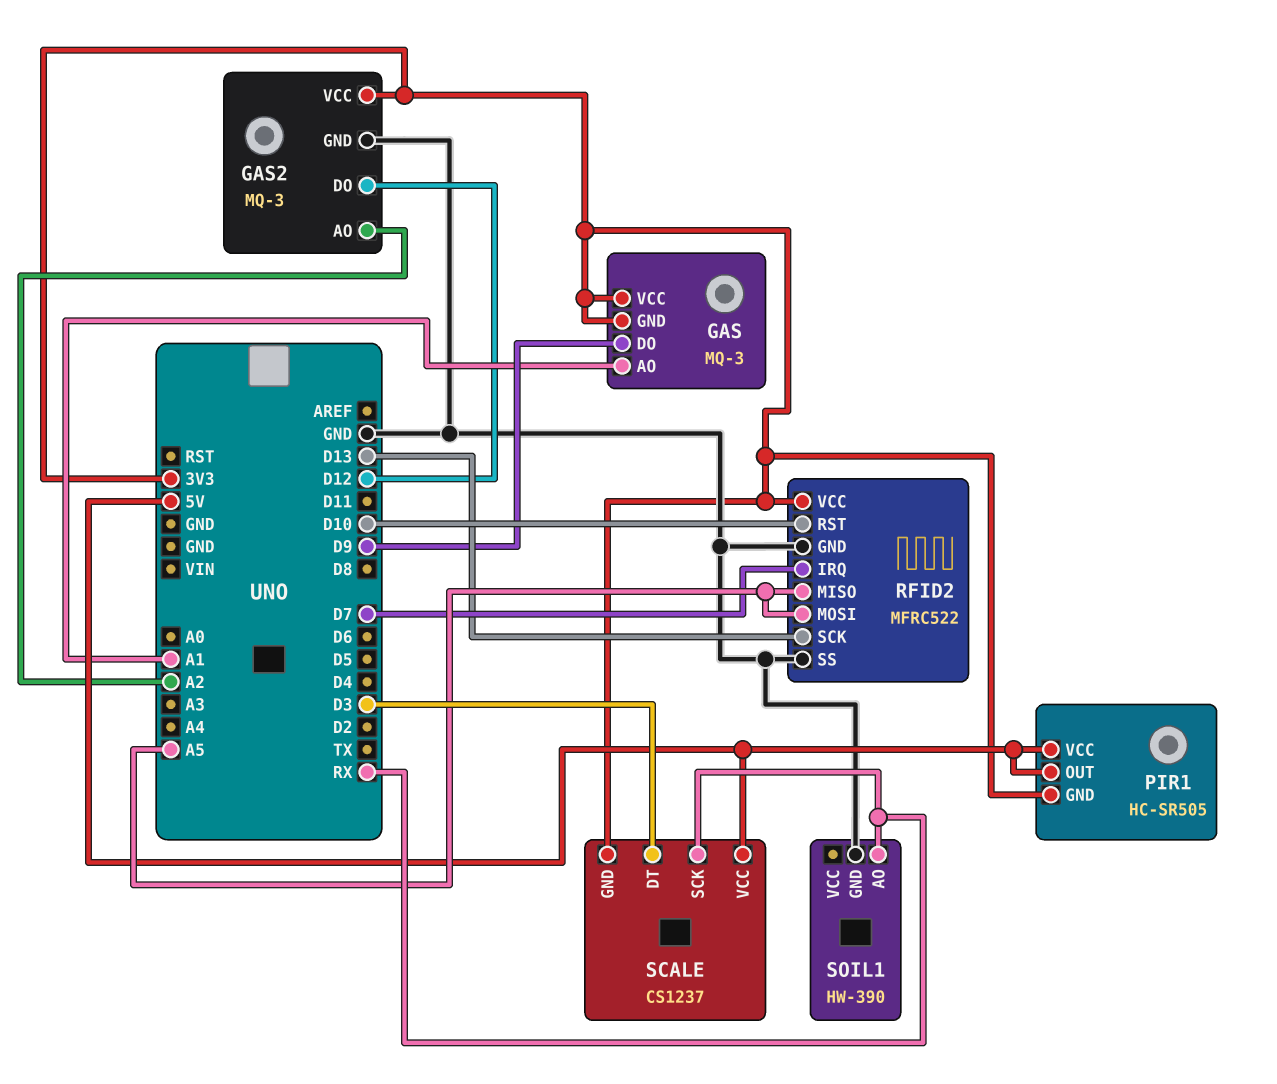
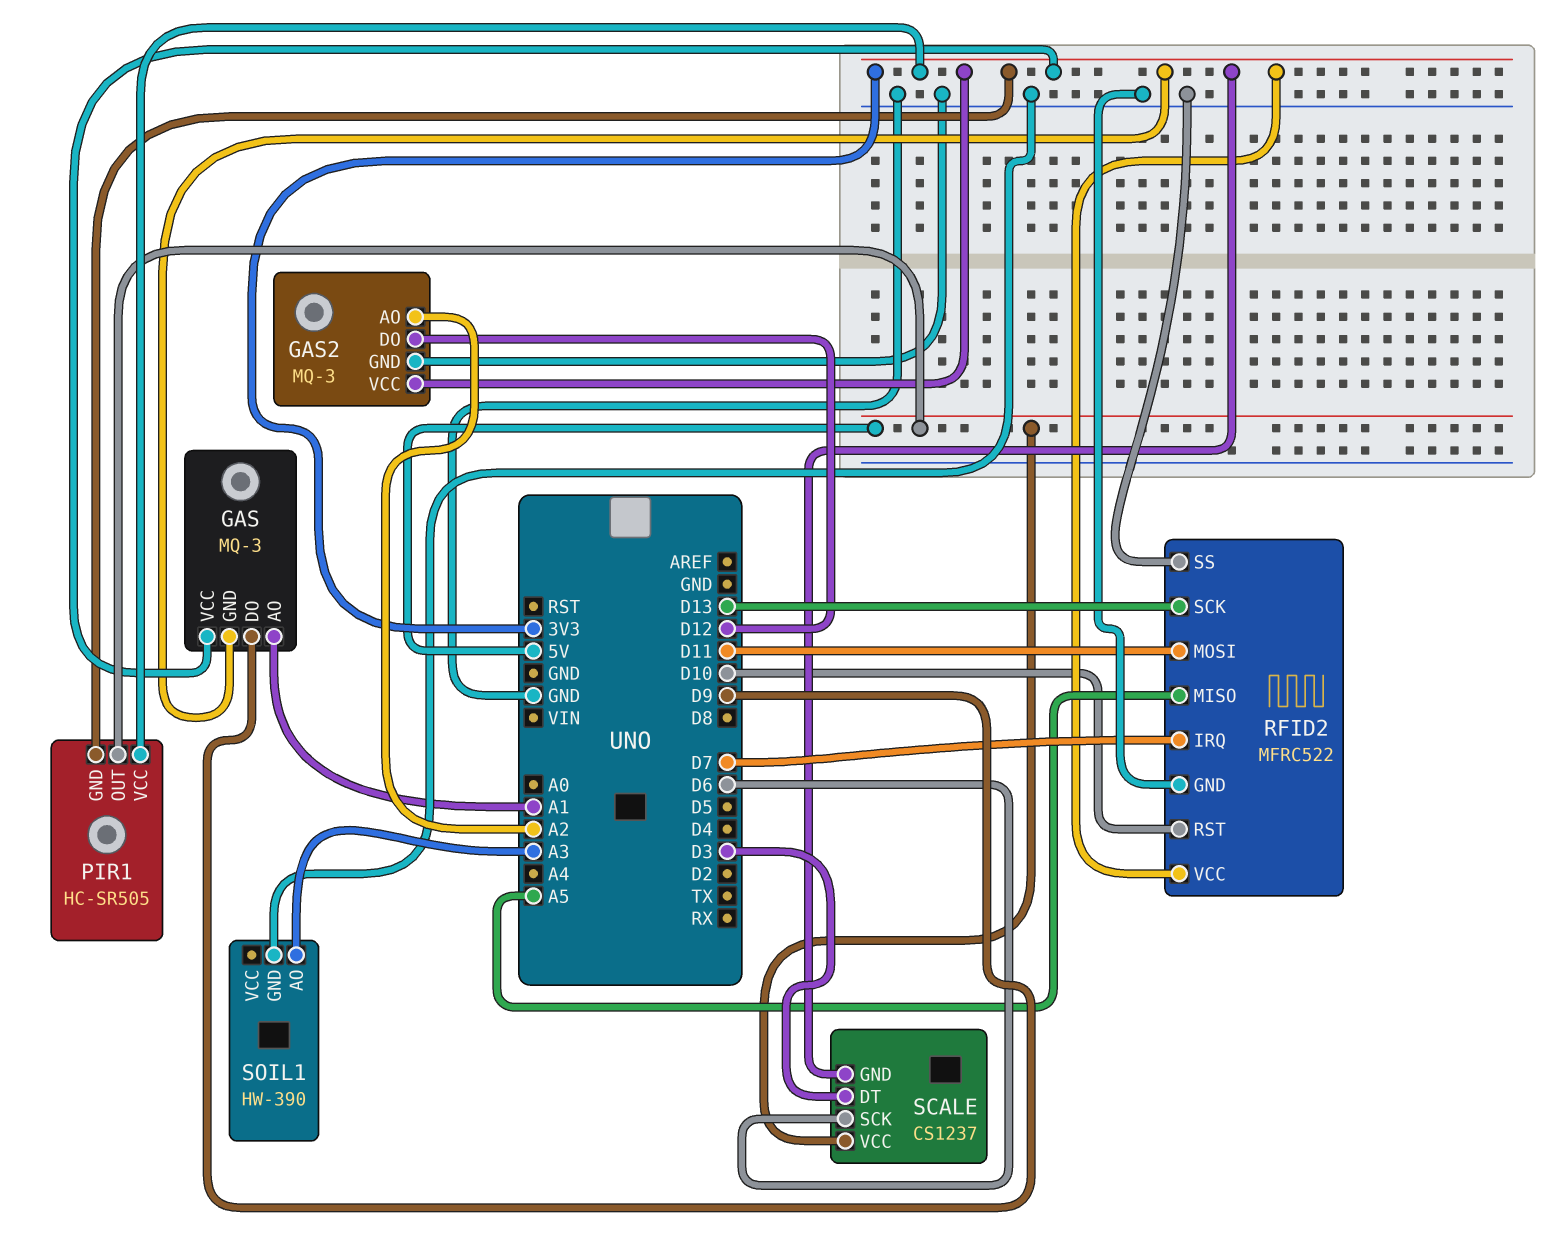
PIR1 pin VCC: 5V -> 3V3
RFID2 pin MOSI: A5 -> D11
SCALE pin SCK: RX -> D6
SOIL1 pin AO: RX -> A3

